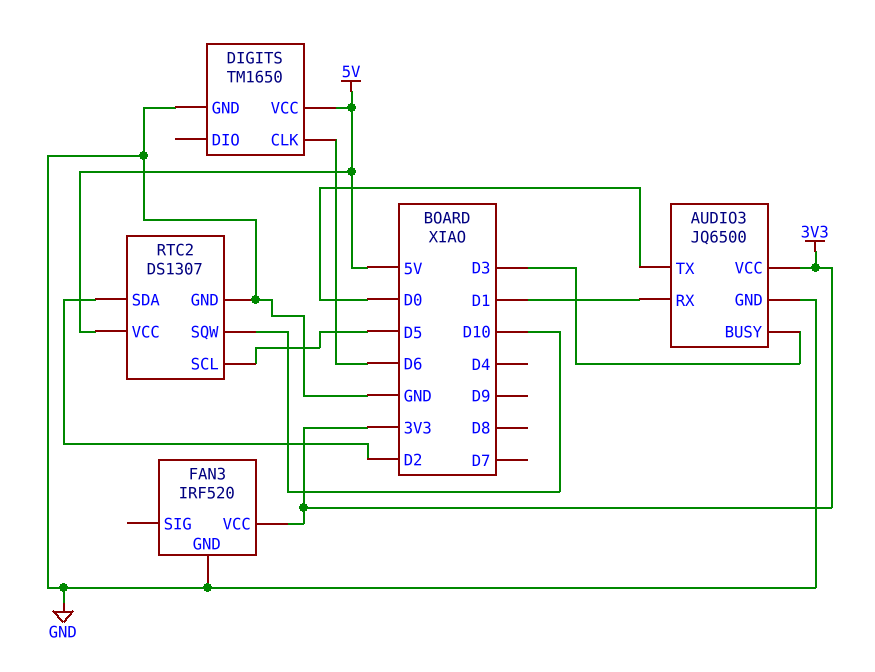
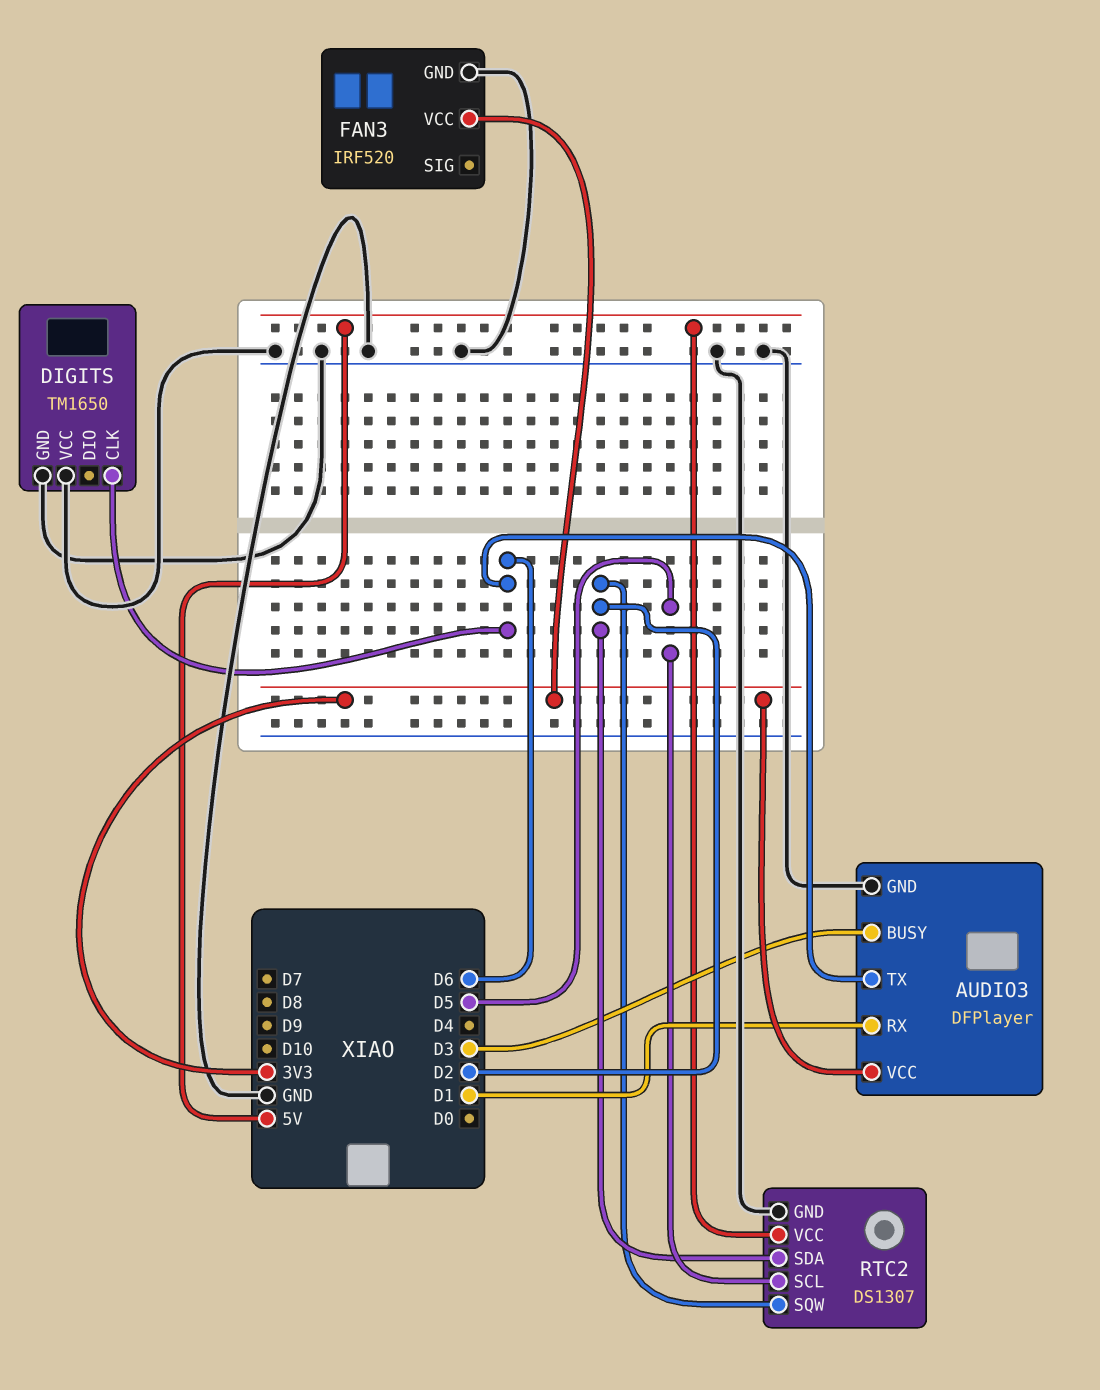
AUDIO3: JQ6500 -> DFPlayer
AUDIO3 pin TX: D0 -> D6
DIGITS pin VCC: 5V -> GND
RTC2 pin SQW: D10 -> D2

